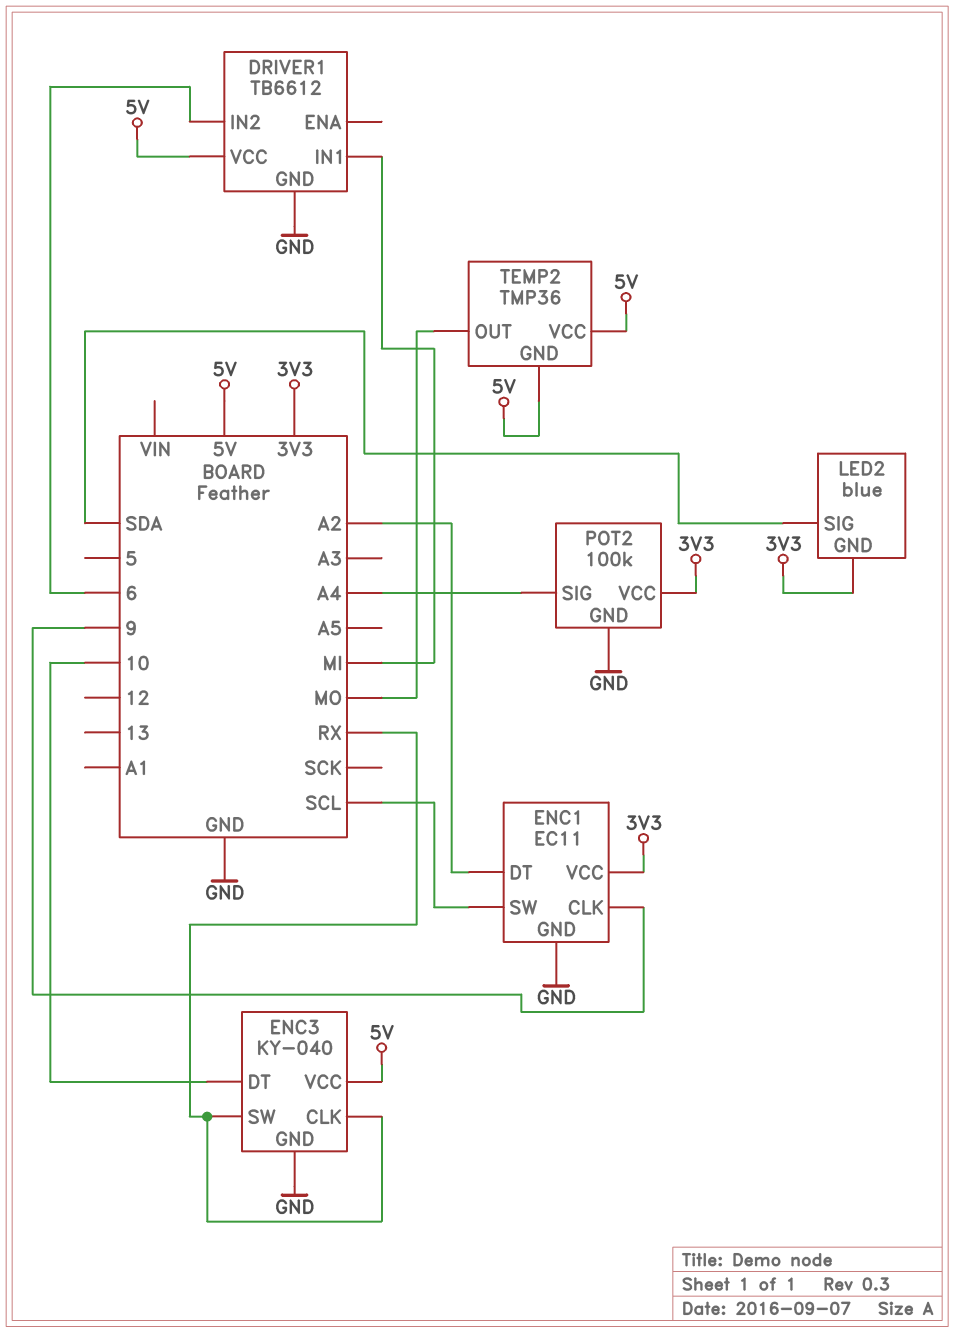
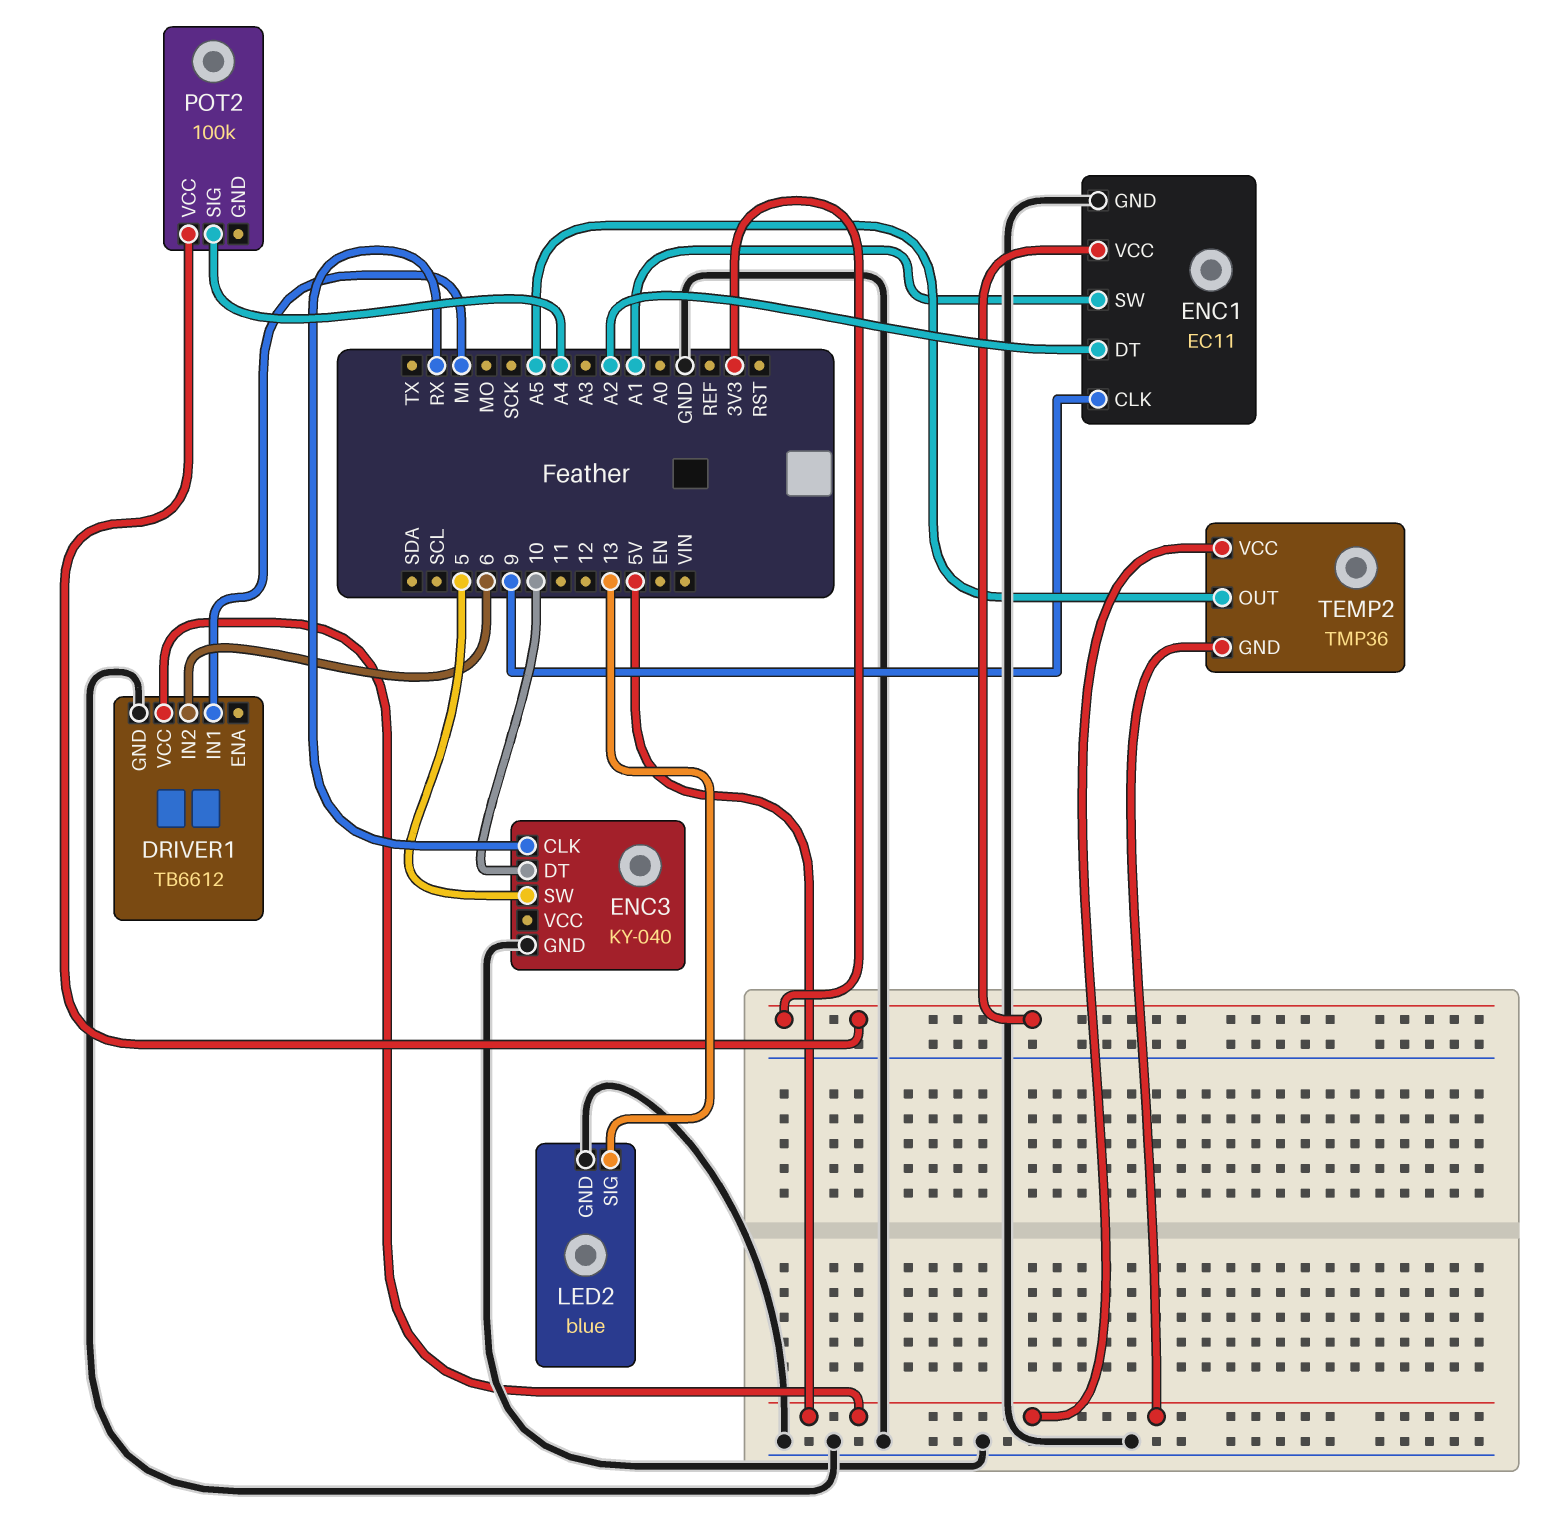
ENC1 pin SW: SCL -> A1
ENC3 pin SW: RX -> 5
ENC3 pin VCC: 5V -> none
LED2 pin GND: 3V3 -> GND
LED2 pin SIG: SDA -> 13
POT2 pin GND: GND -> none
TEMP2 pin OUT: MO -> A5

